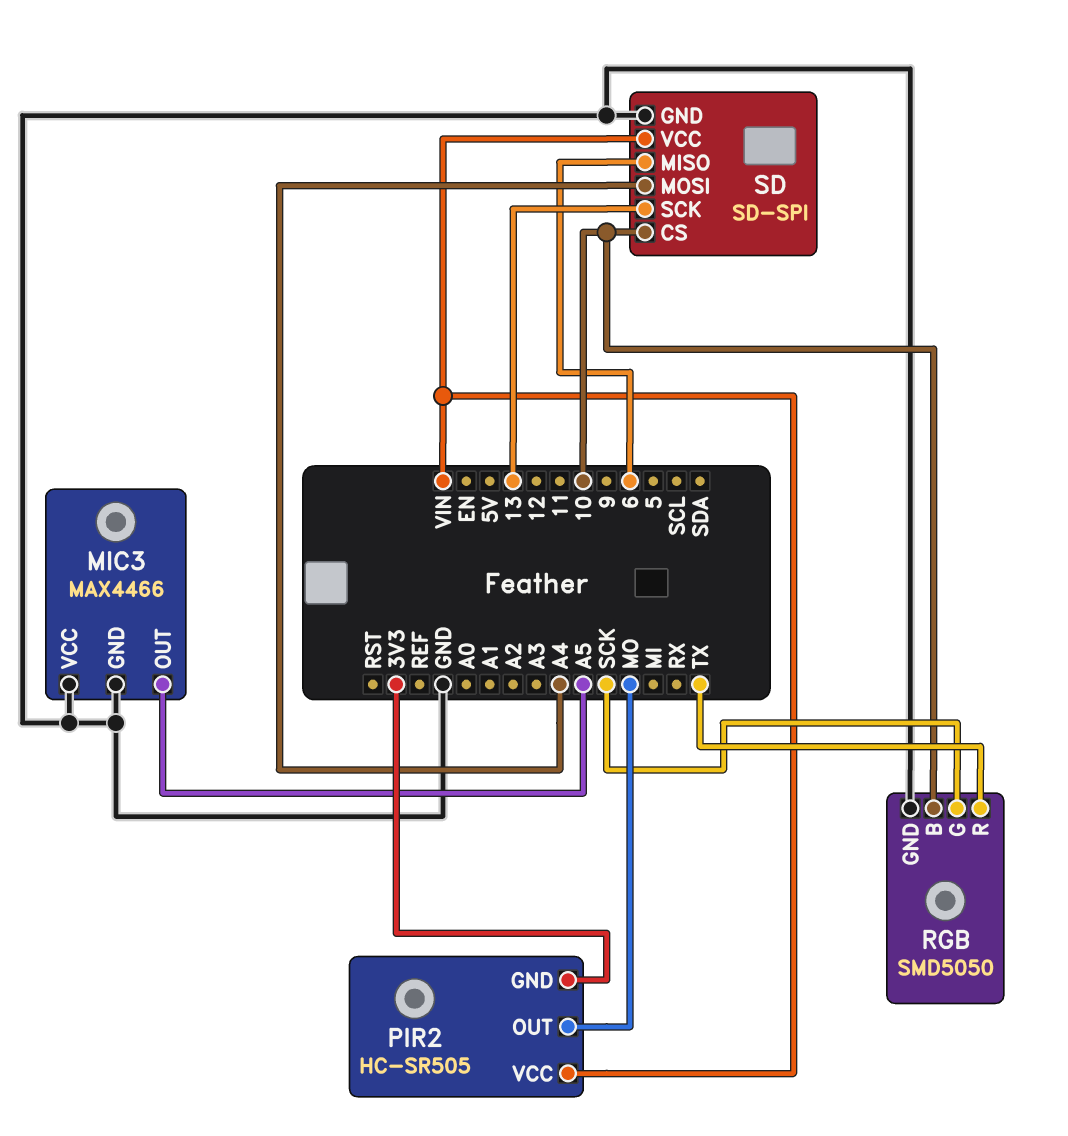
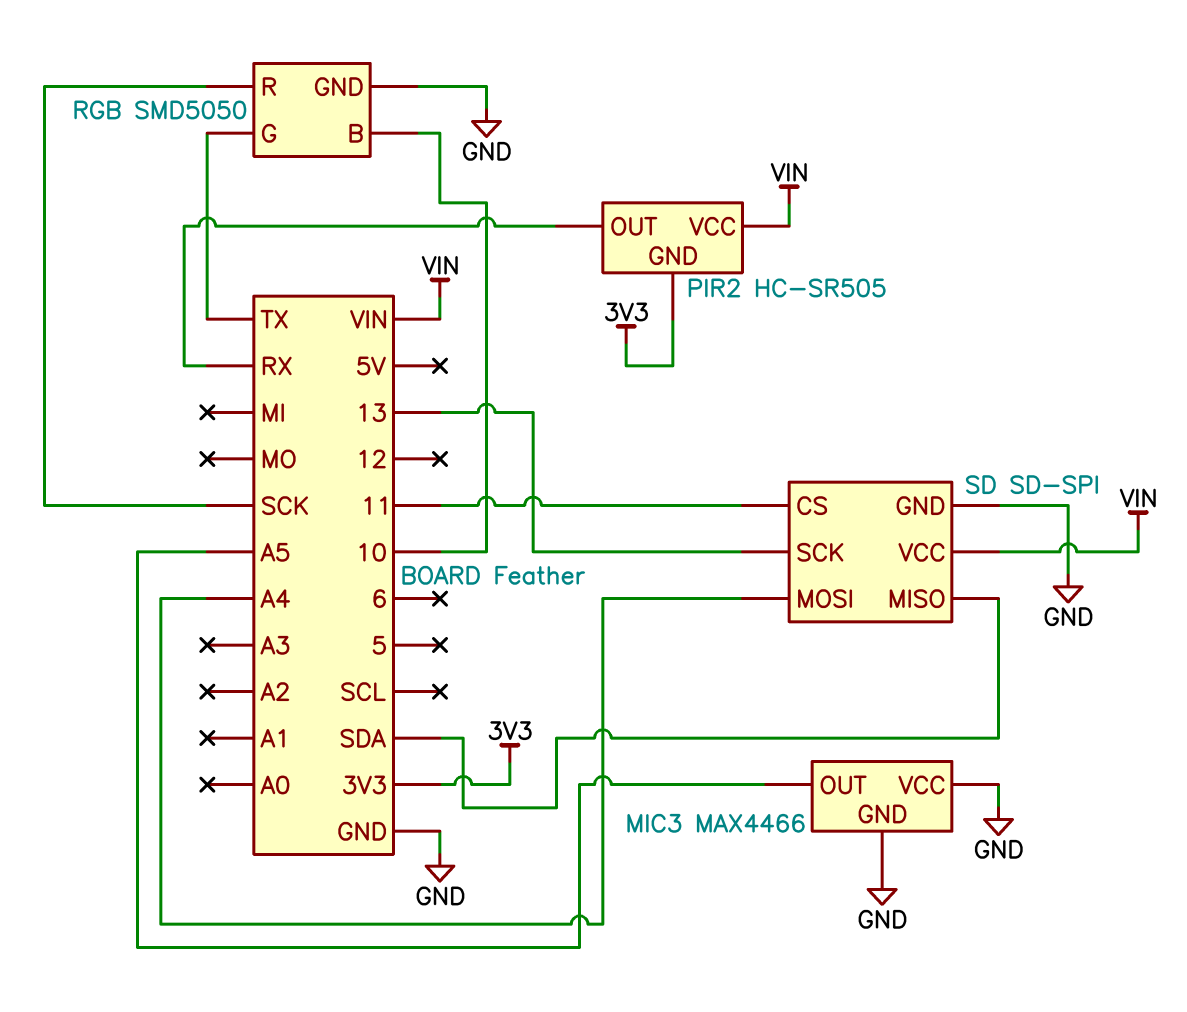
PIR2 pin OUT: MO -> RX
RGB pin G: SCK -> TX
RGB pin R: TX -> SCK
SD pin CS: 10 -> 11
SD pin MISO: 6 -> SDA

